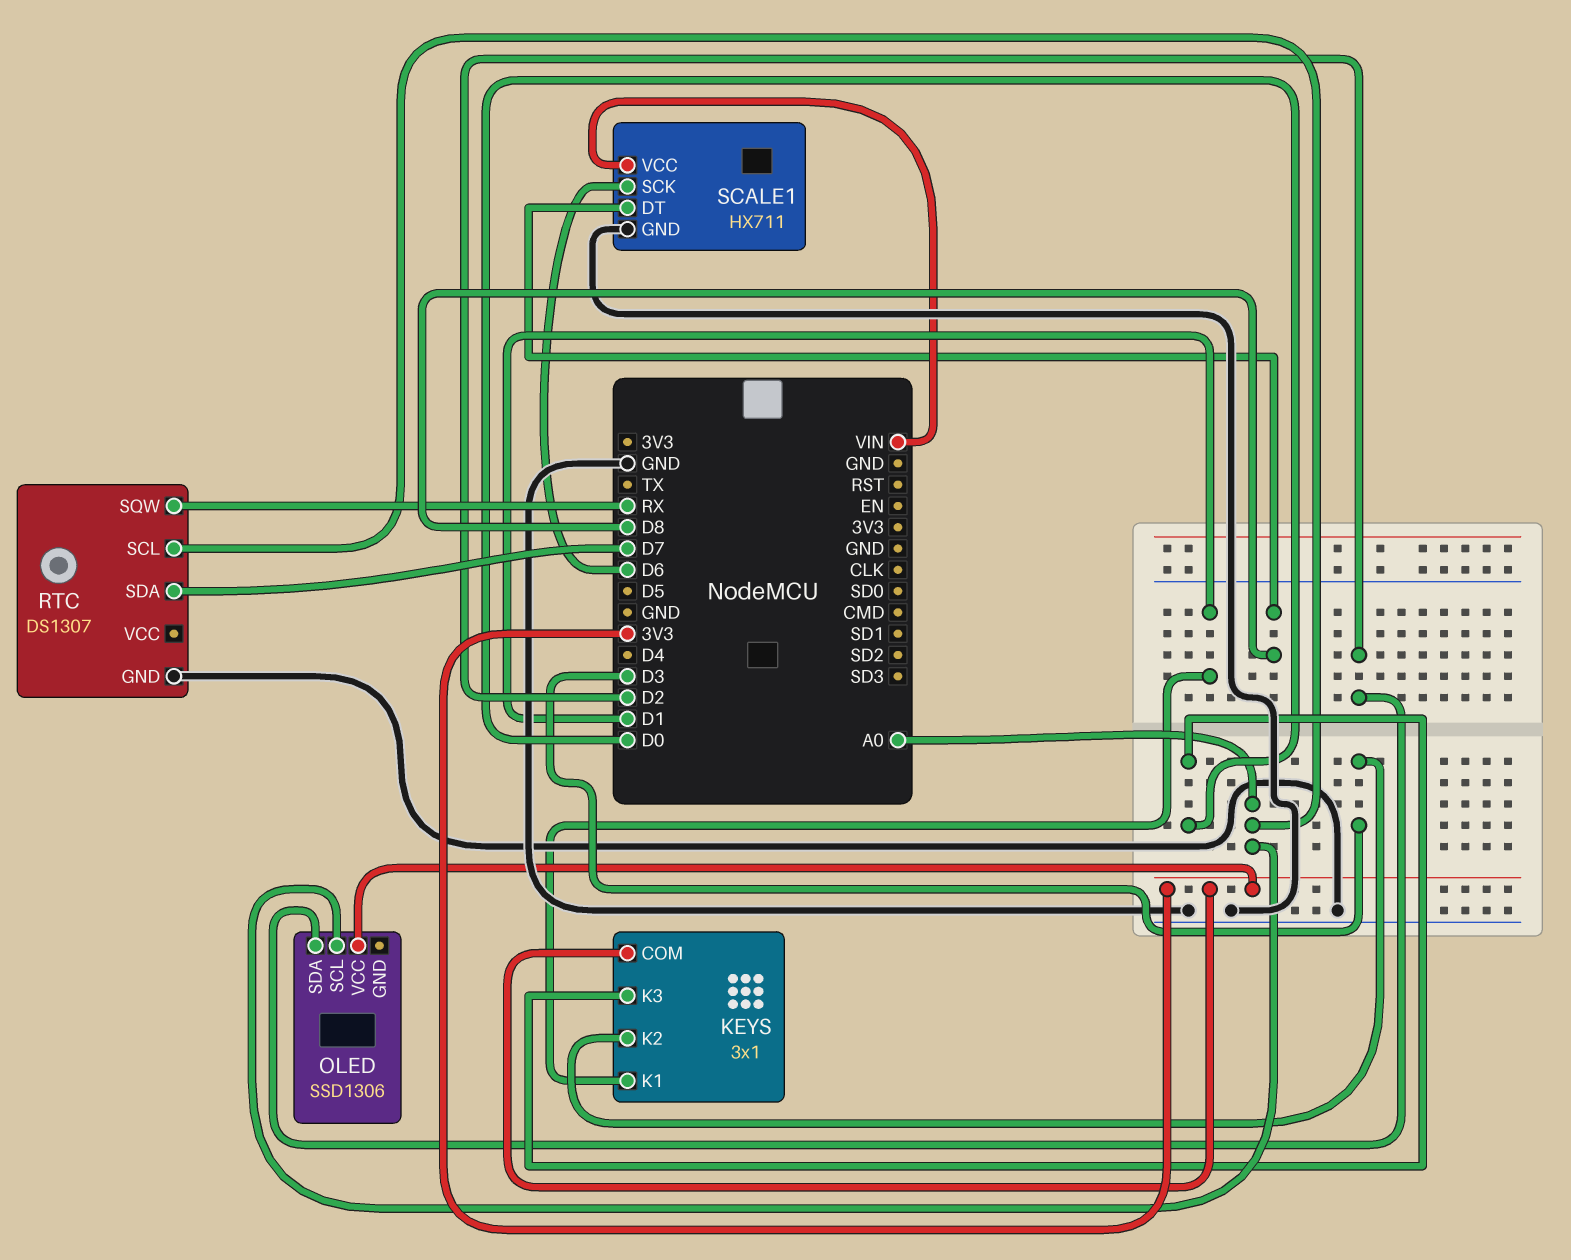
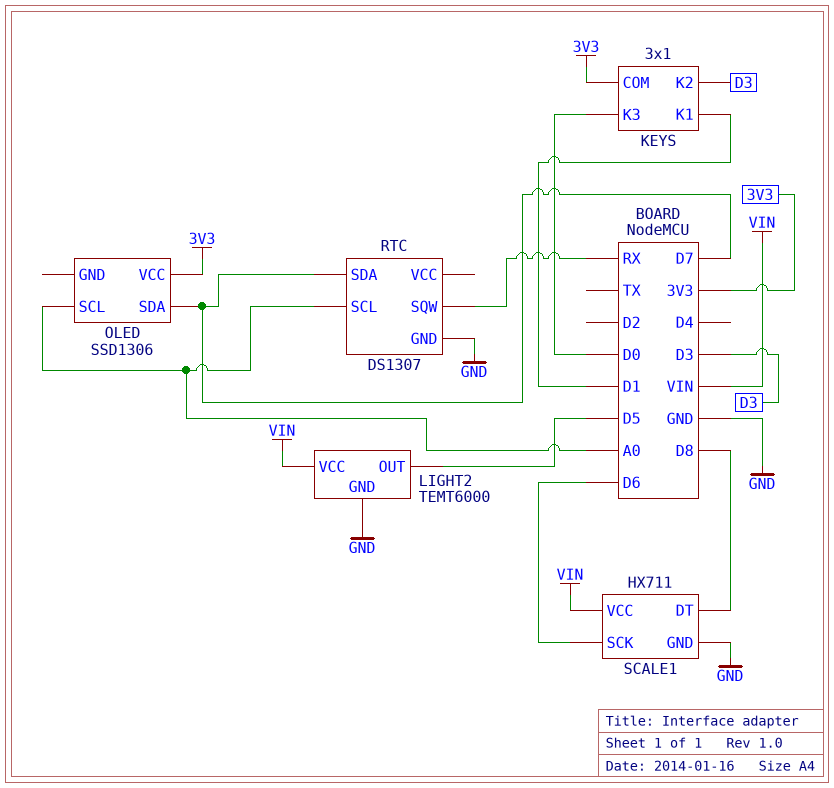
LIGHT2: none -> TEMT6000
LIGHT2 pin GND: none -> GND
LIGHT2 pin OUT: none -> D5
LIGHT2 pin VCC: none -> VIN
OLED pin SDA: D2 -> D7

